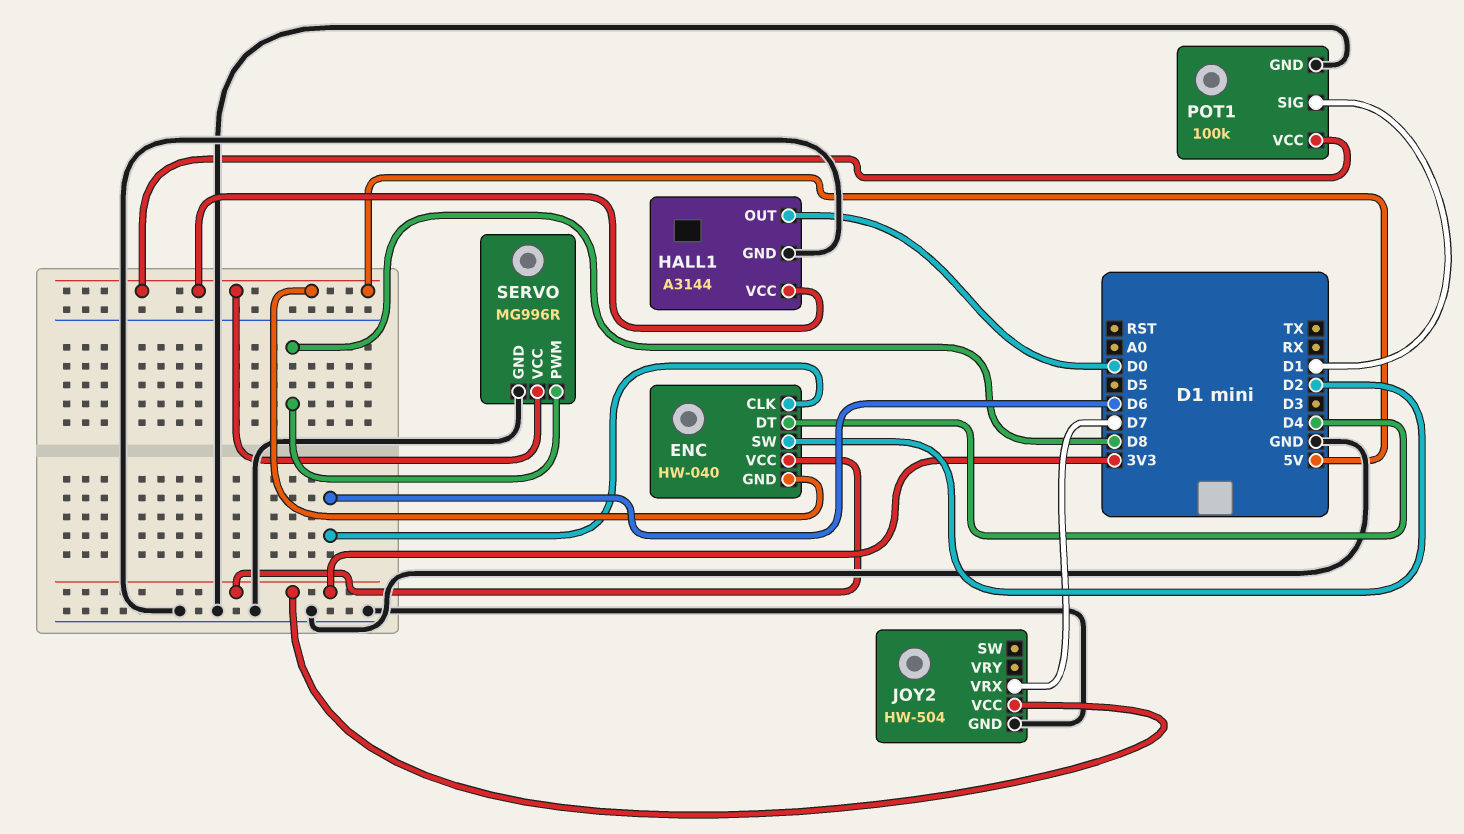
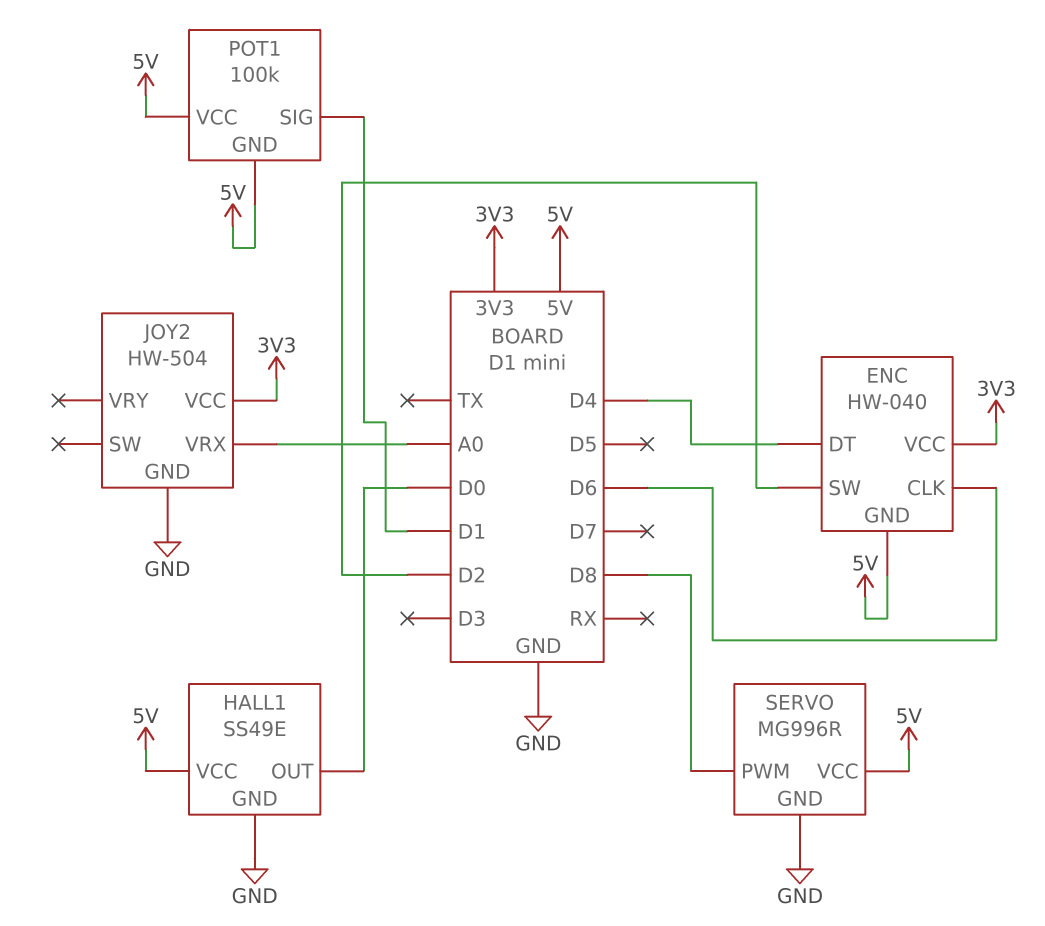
HALL1: A3144 -> SS49E
JOY2 pin VRX: D7 -> A0
POT1 pin GND: GND -> 5V

